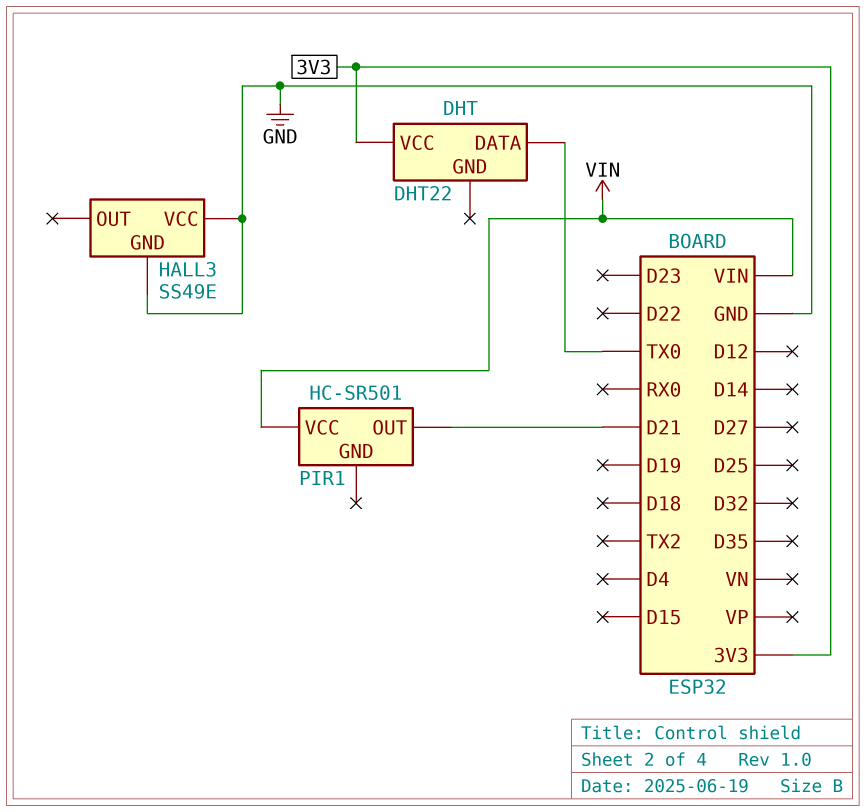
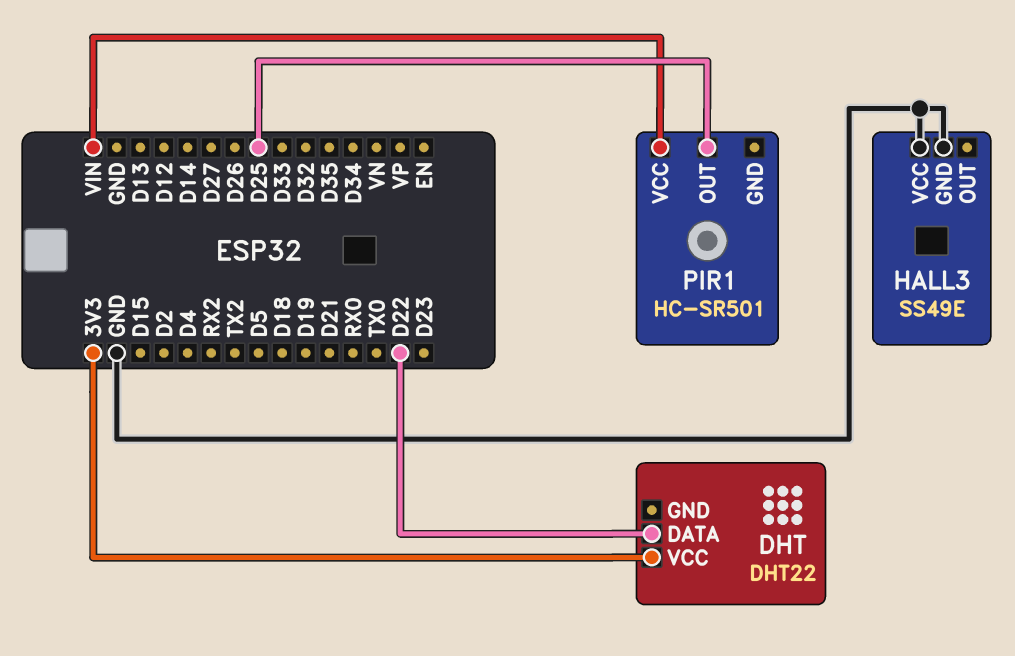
DHT pin DATA: TX0 -> D22
PIR1 pin OUT: D21 -> D25

